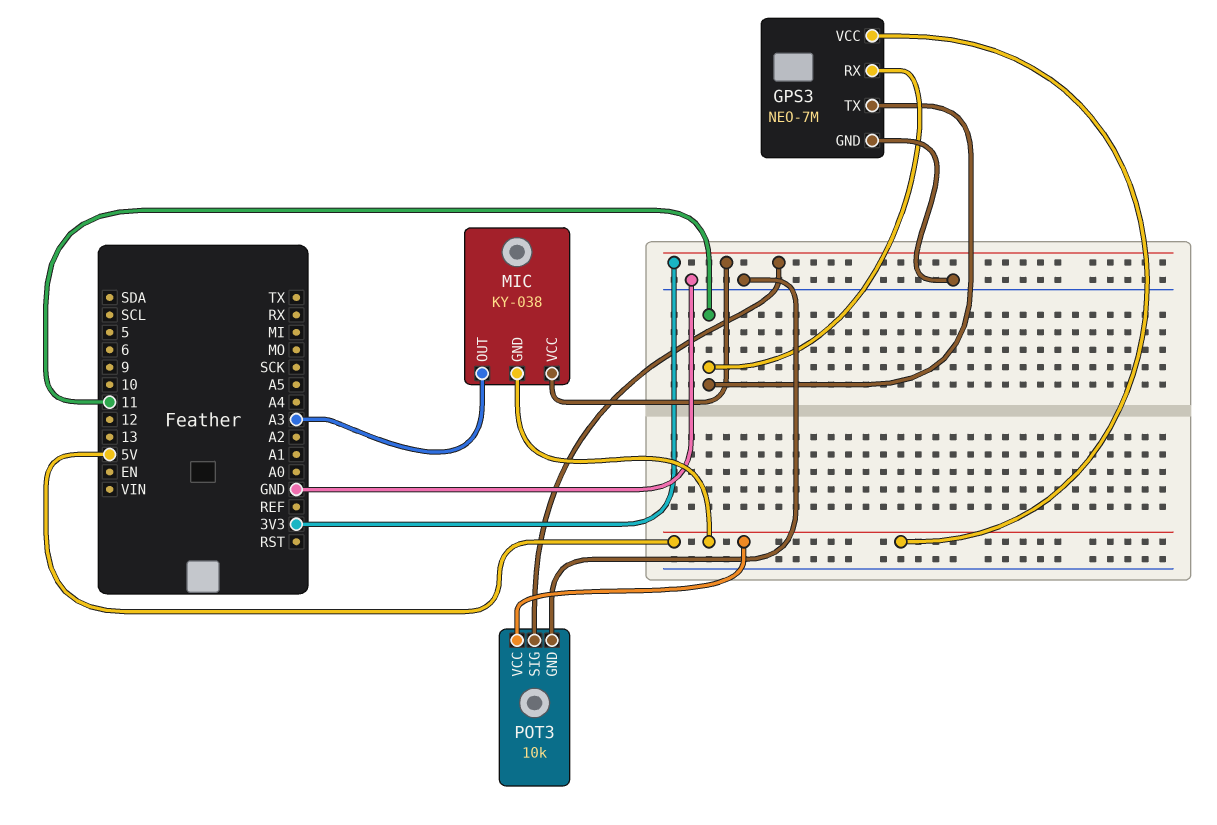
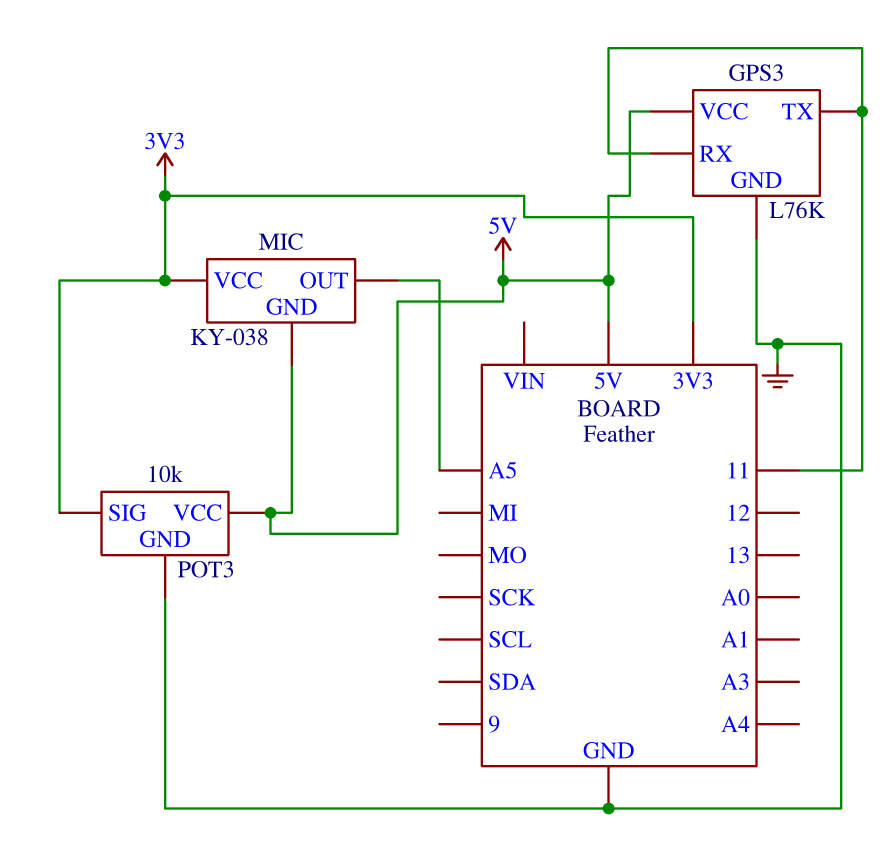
GPS3: NEO-7M -> L76K
MIC pin OUT: A3 -> A5

